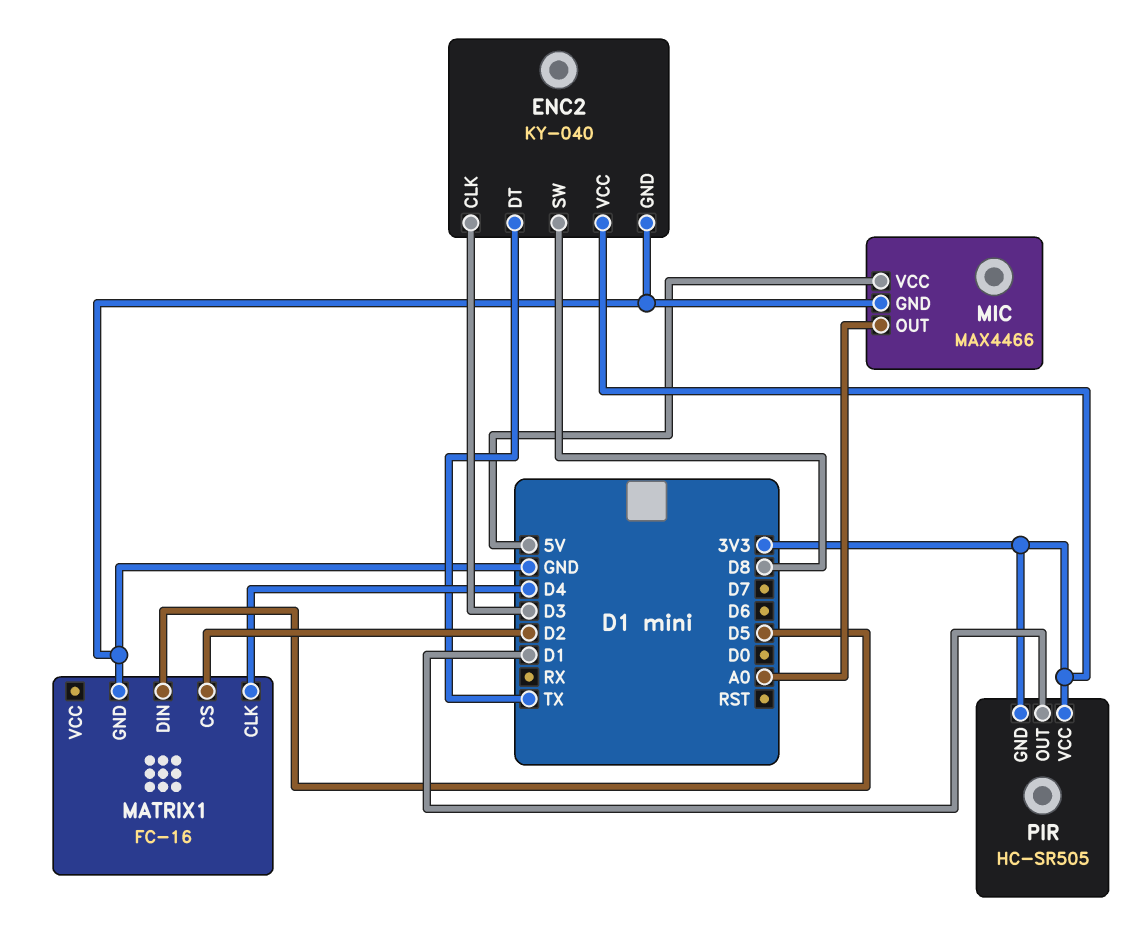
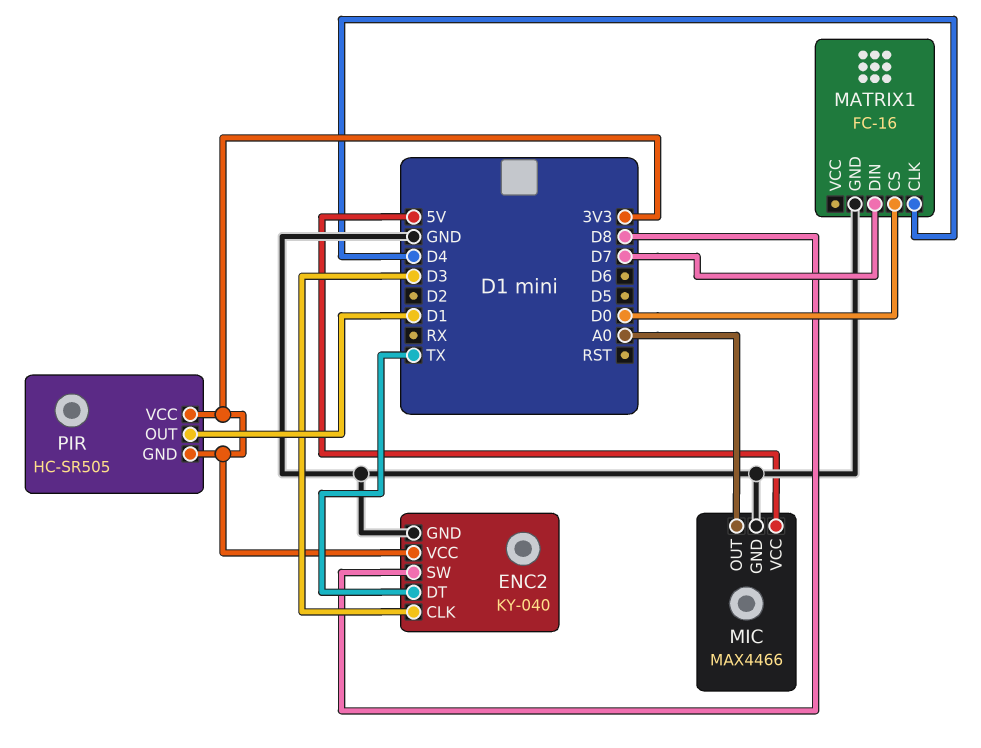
MATRIX1 pin CS: D2 -> D0
MATRIX1 pin DIN: D5 -> D7

